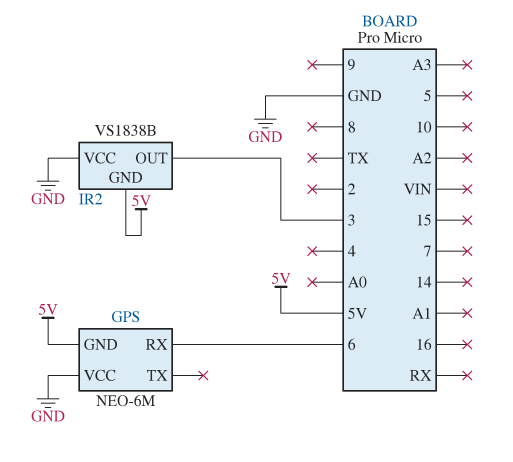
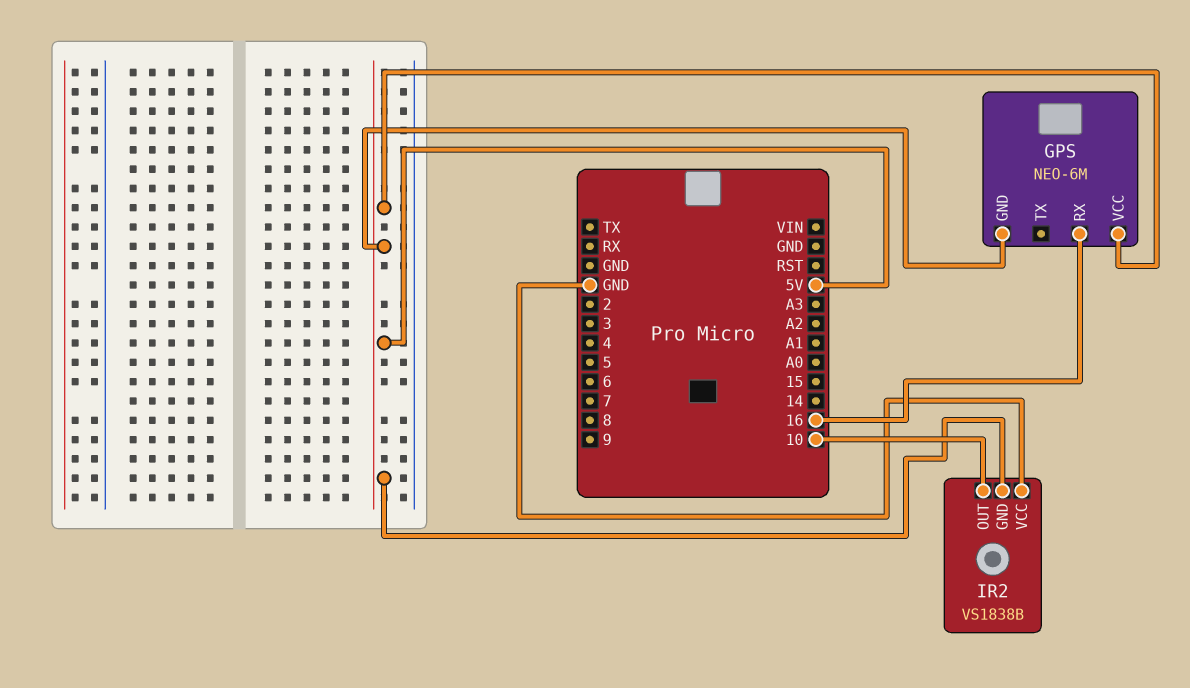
GPS pin RX: 6 -> 16
GPS pin VCC: GND -> 5V
IR2 pin OUT: 3 -> 10

